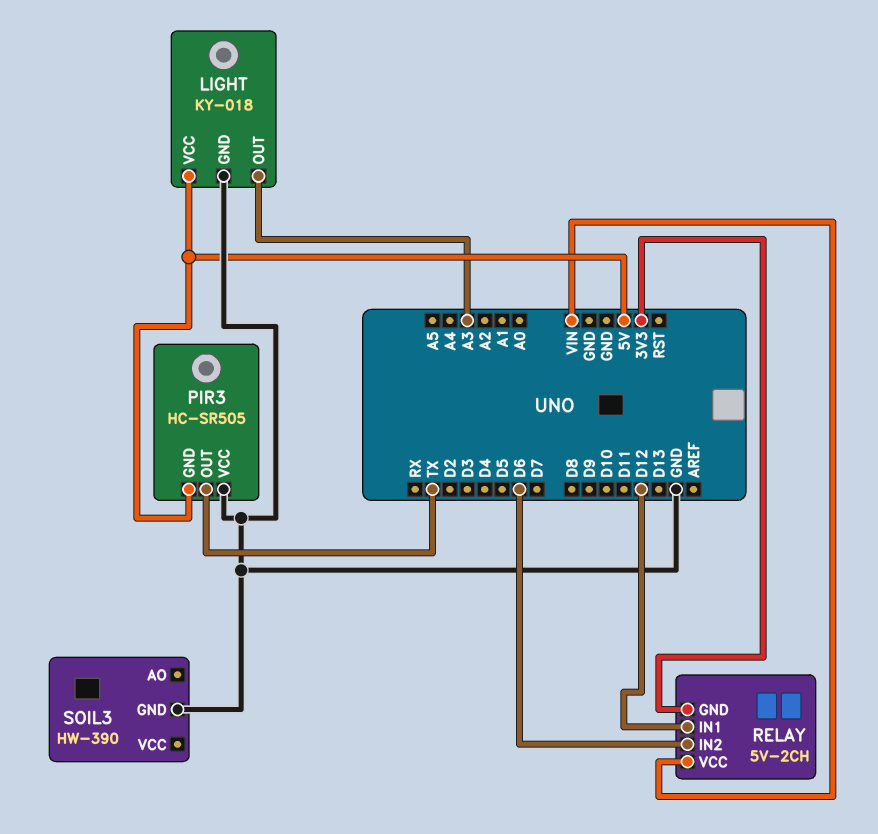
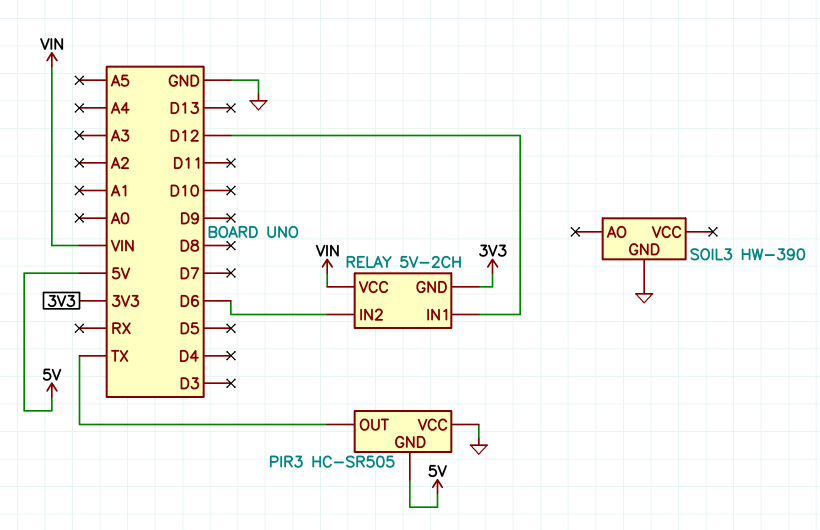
LIGHT: KY-018 -> none
LIGHT pin GND: GND -> none
LIGHT pin OUT: A3 -> none
LIGHT pin VCC: 5V -> none

